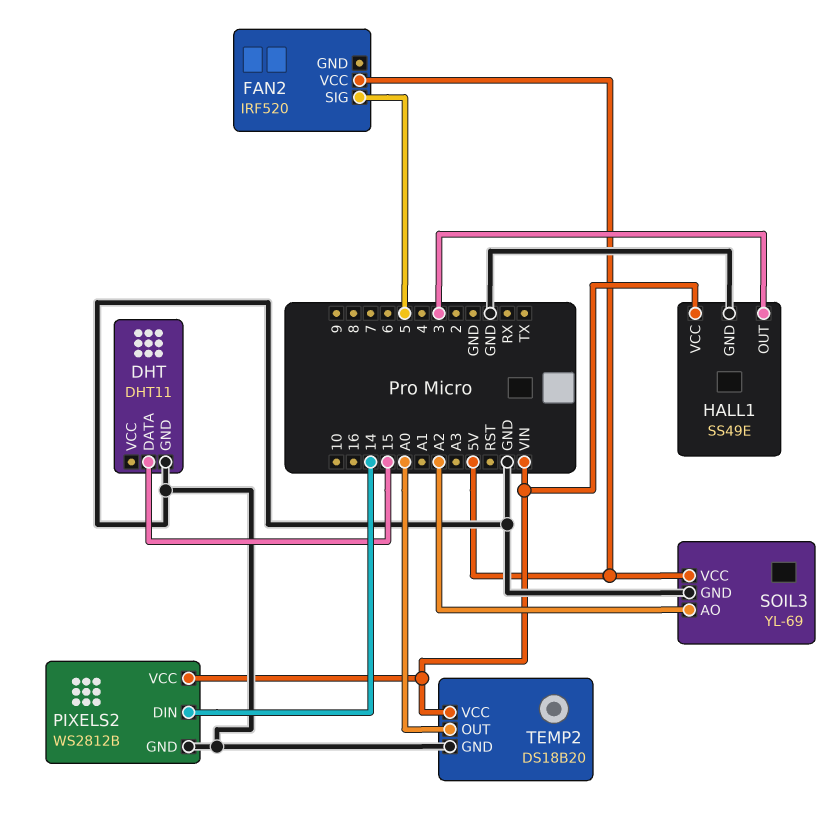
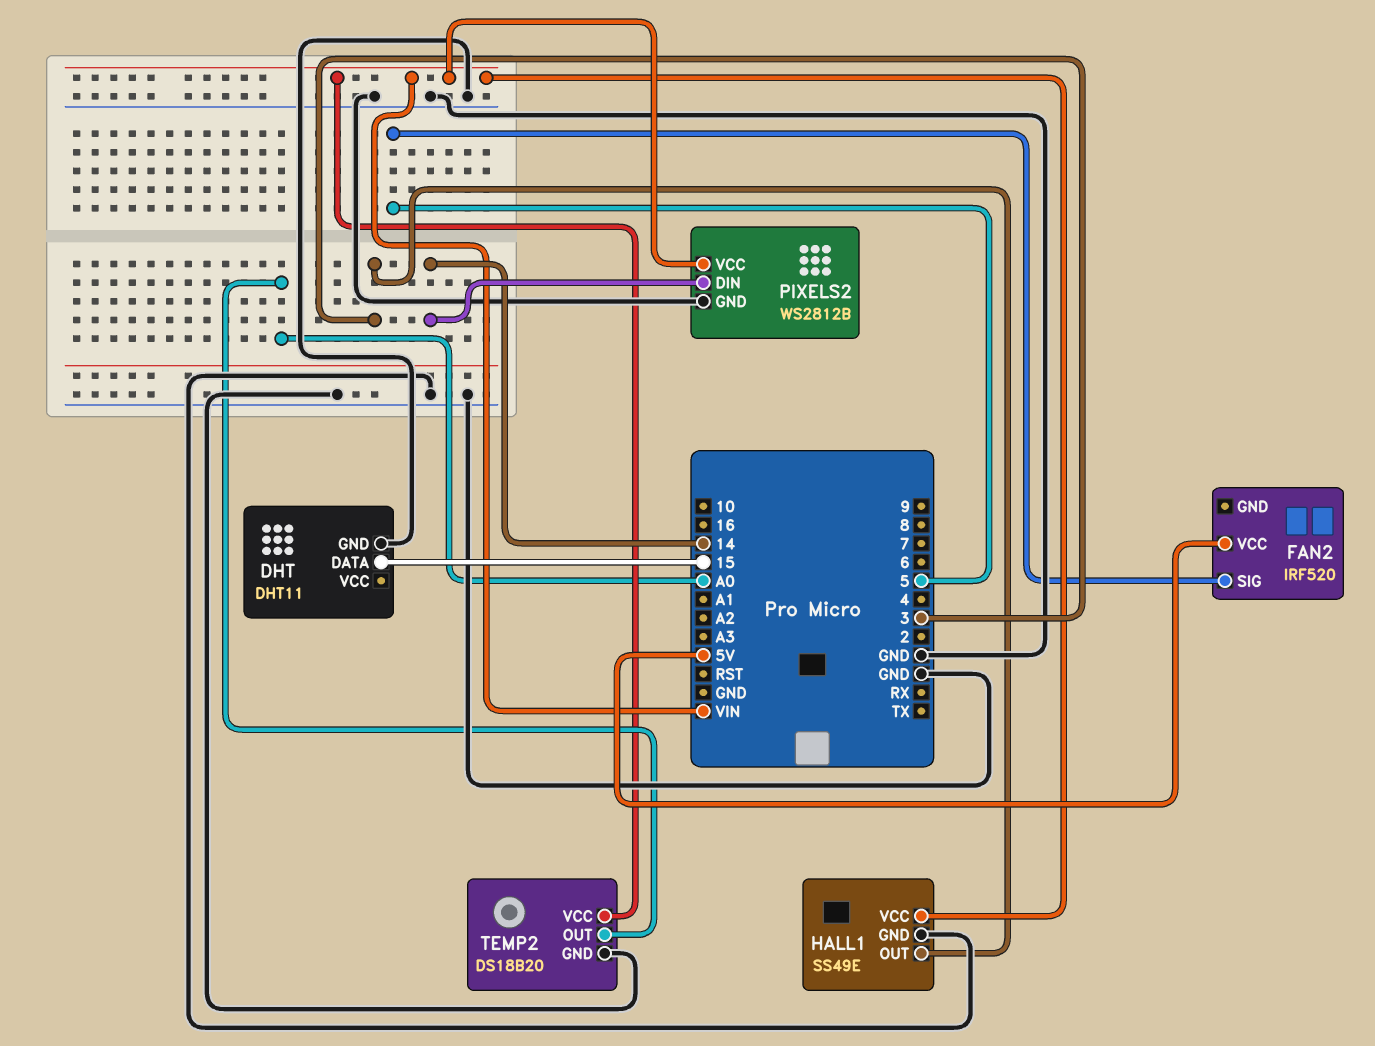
SOIL3: YL-69 -> none
SOIL3 pin AO: A2 -> none
SOIL3 pin GND: GND -> none
SOIL3 pin VCC: 5V -> none

